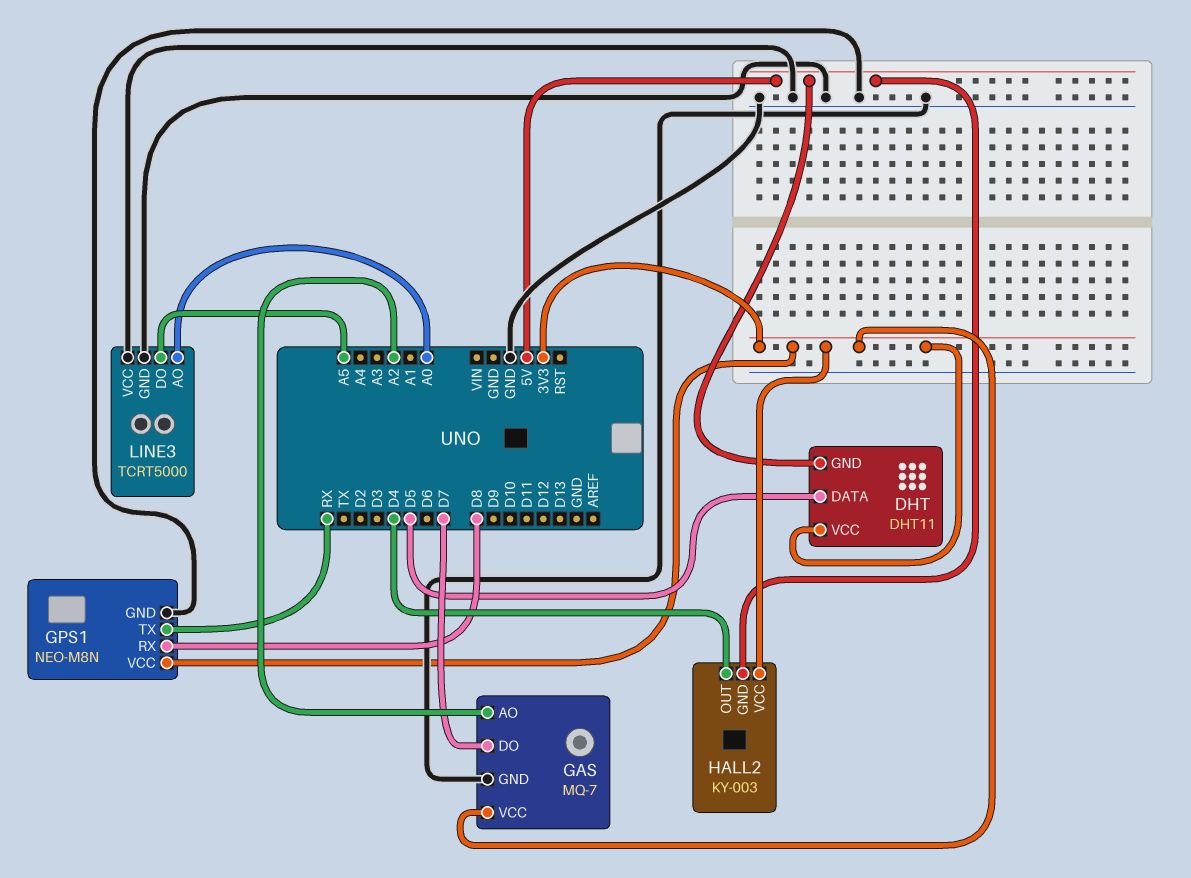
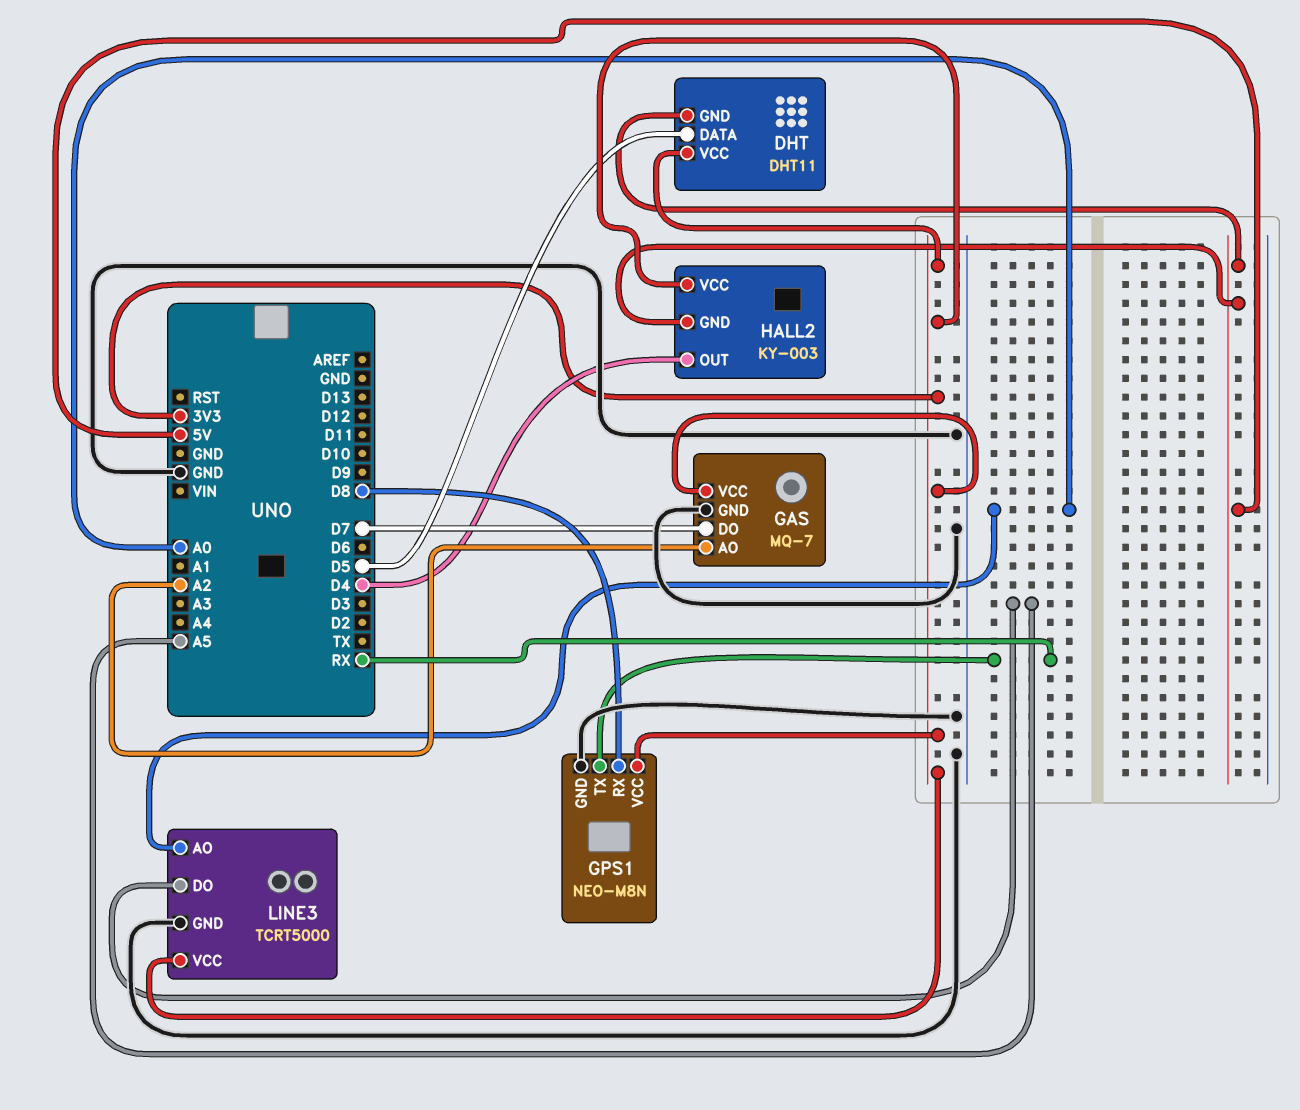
LINE3 pin VCC: GND -> 3V3

